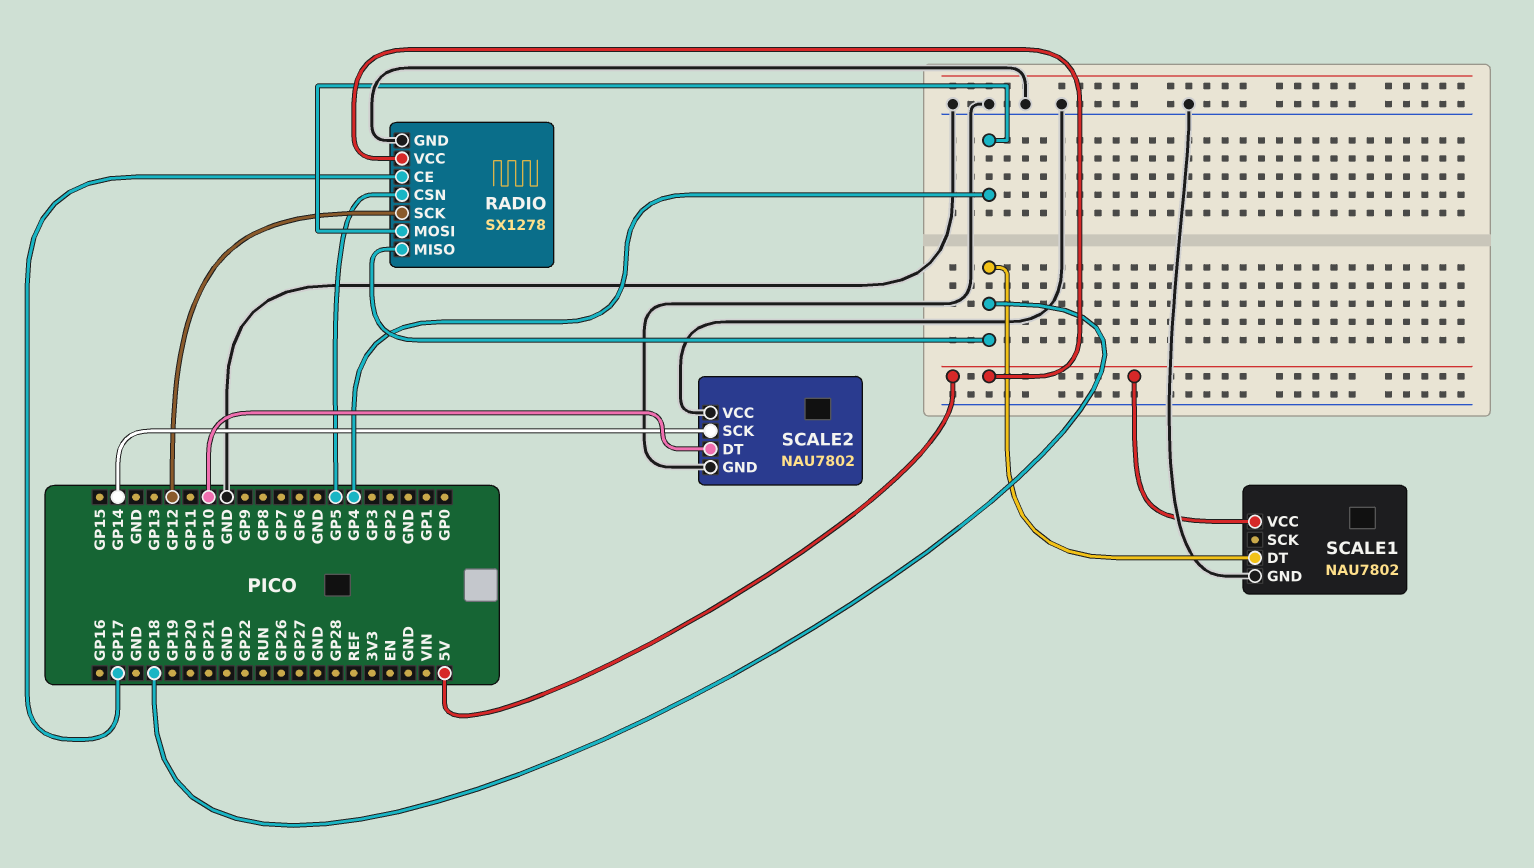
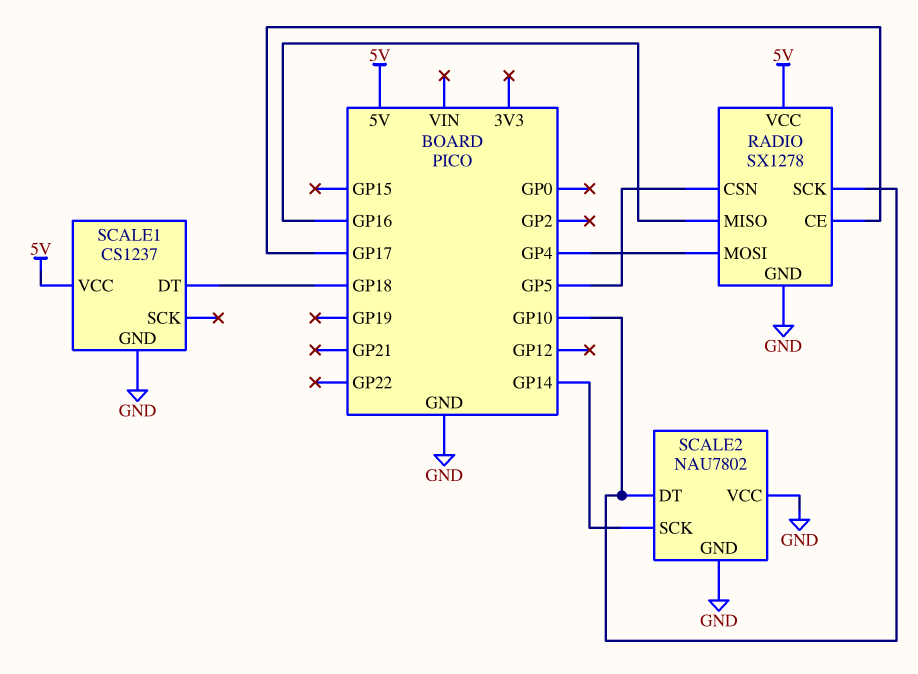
RADIO pin MISO: GP18 -> GP16
RADIO pin SCK: GP12 -> GP10
SCALE1: NAU7802 -> CS1237

